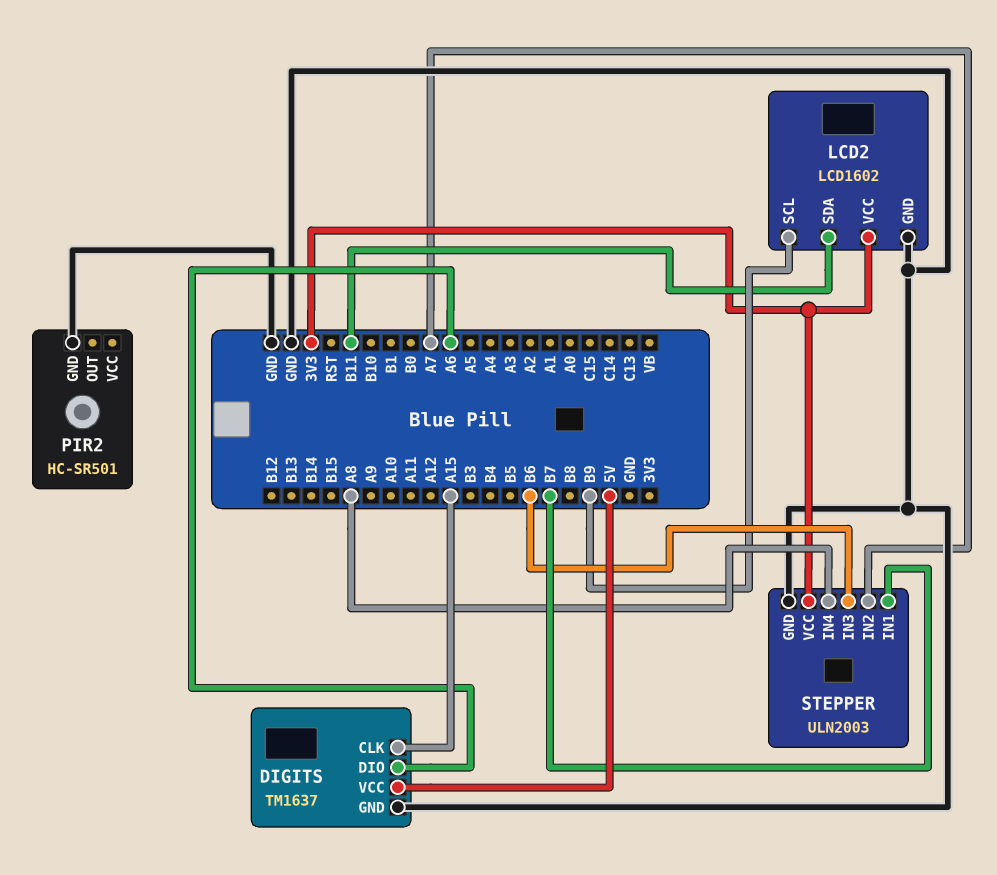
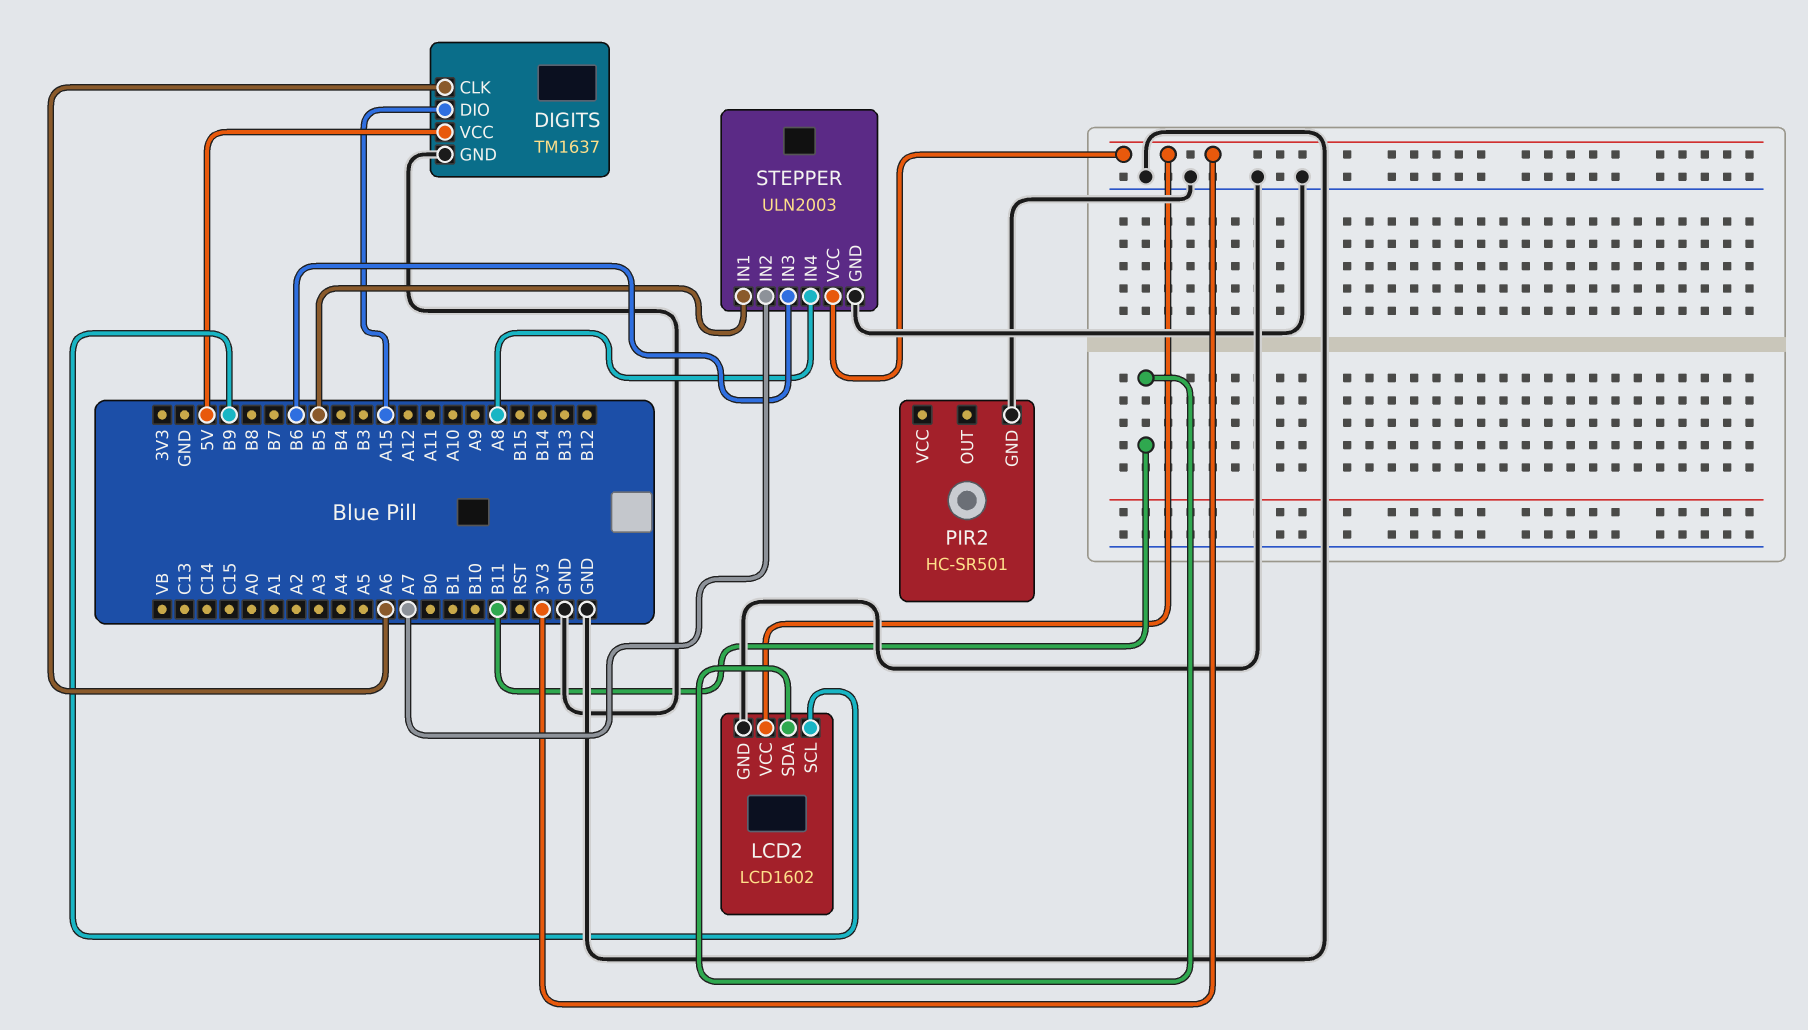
DIGITS pin CLK: A15 -> A6
DIGITS pin DIO: A6 -> A15
STEPPER pin IN1: B7 -> B5

